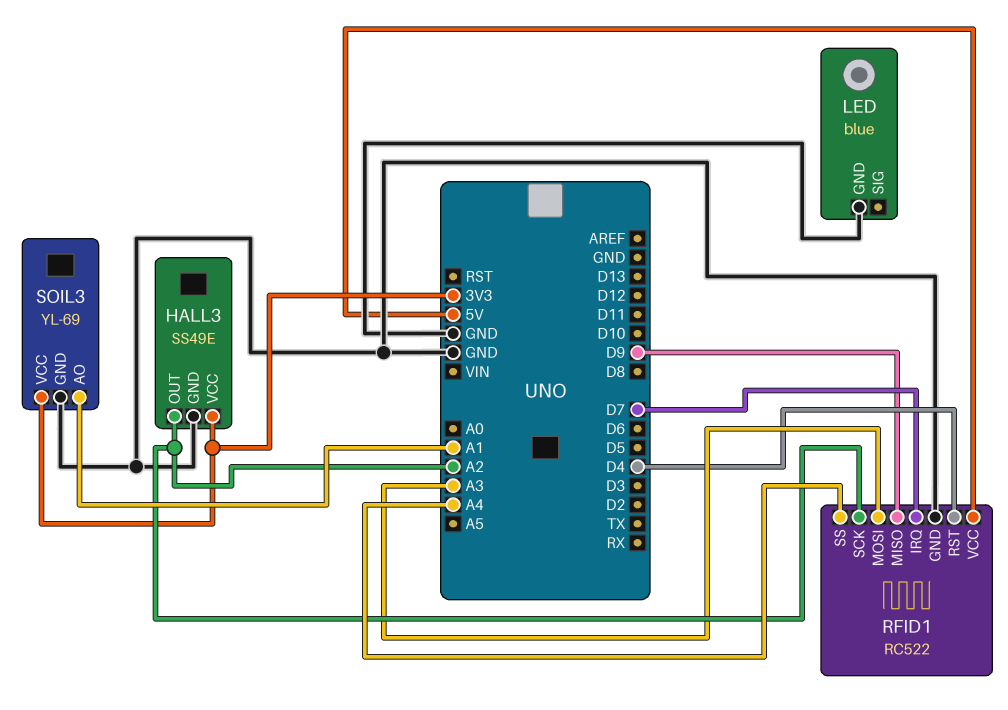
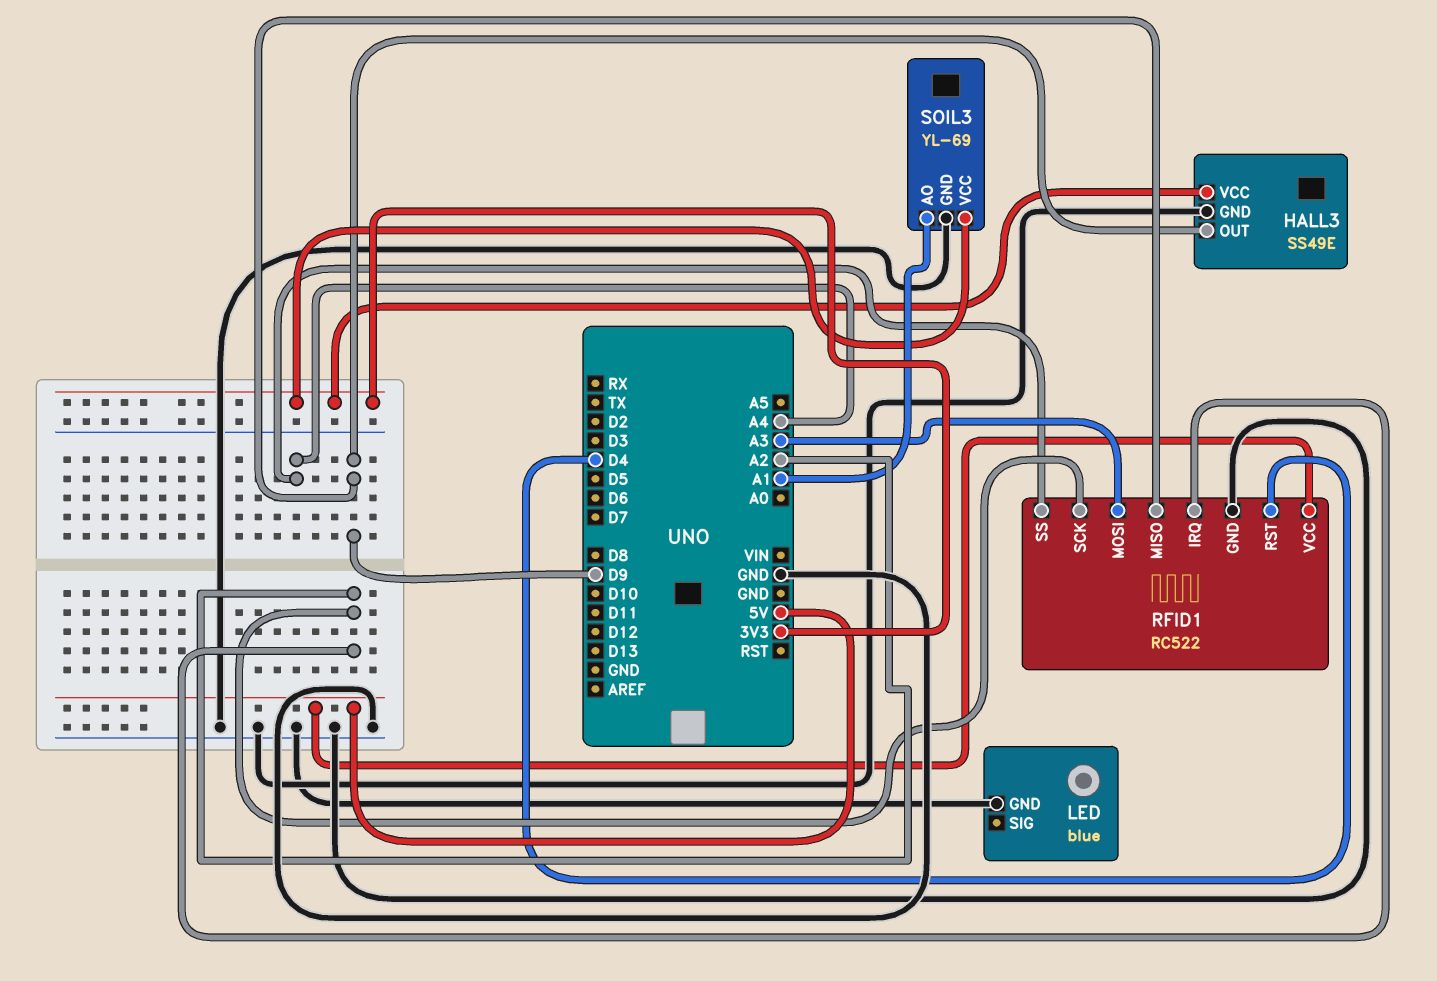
HALL3 pin OUT: A2 -> D9
RFID1 pin IRQ: D7 -> A2

